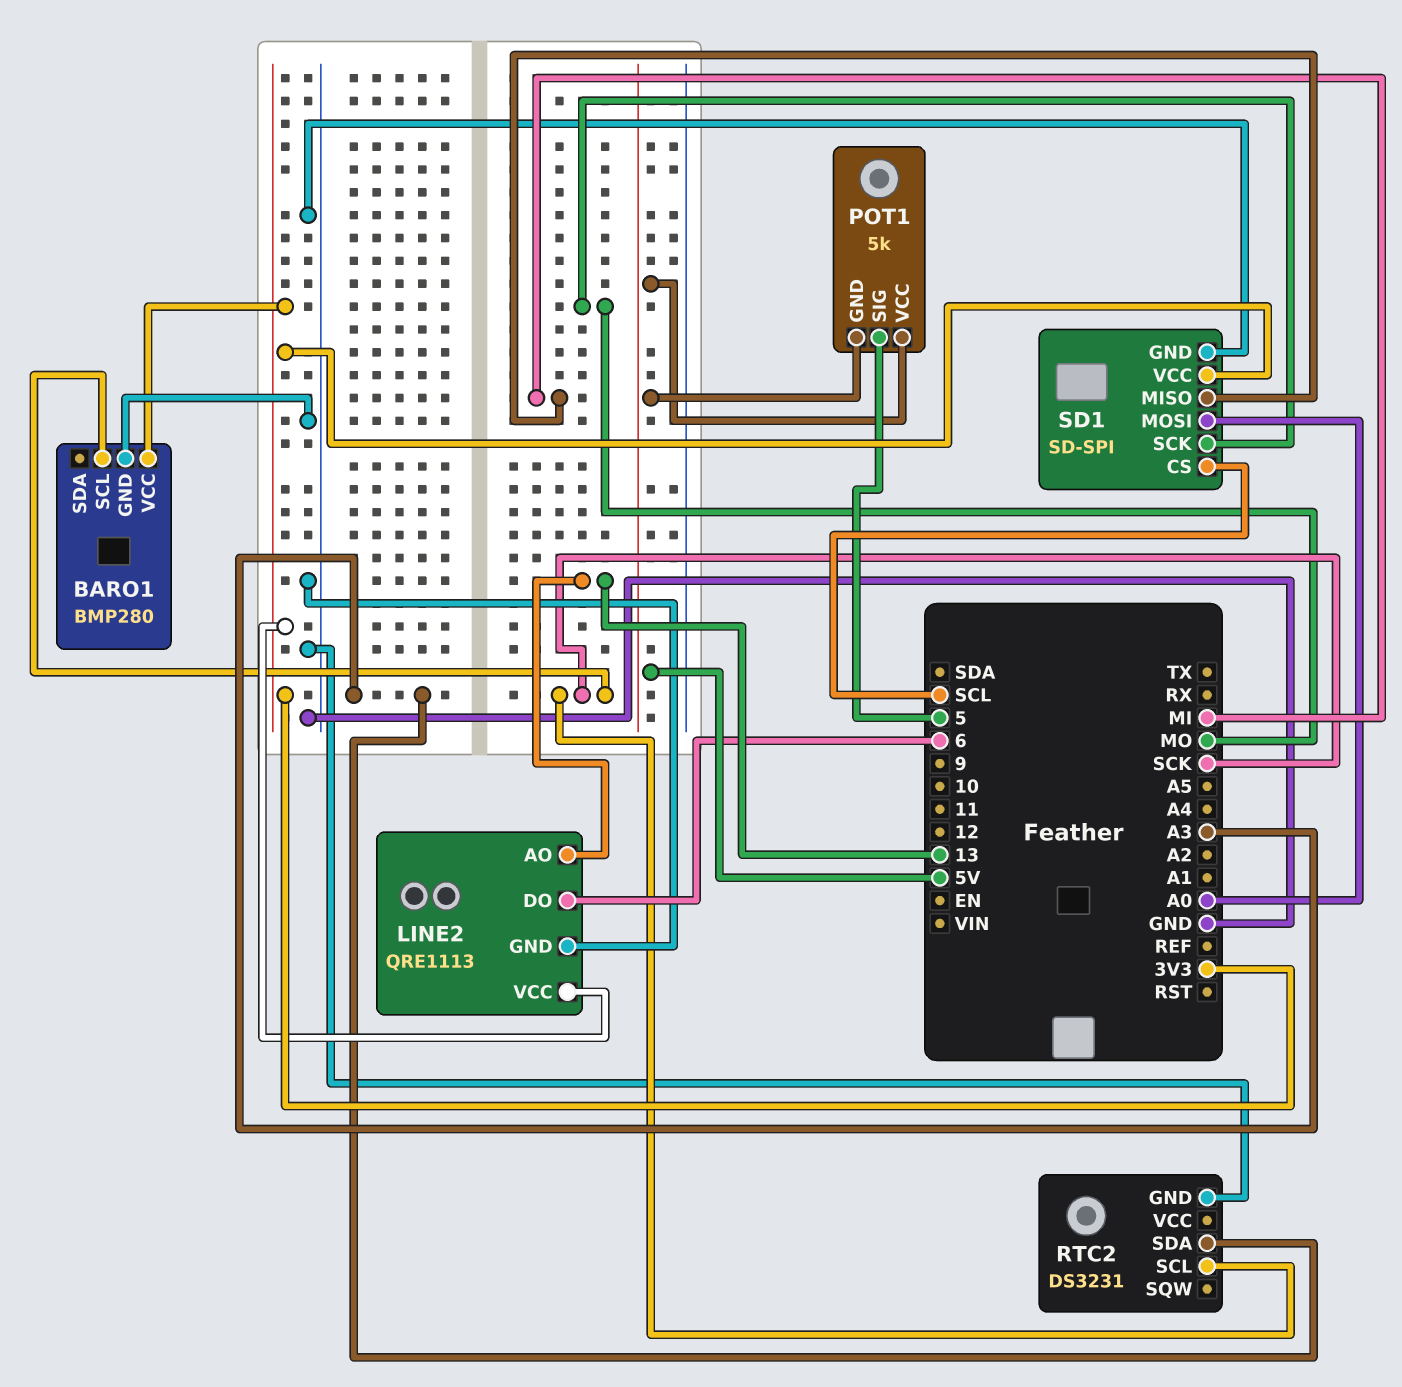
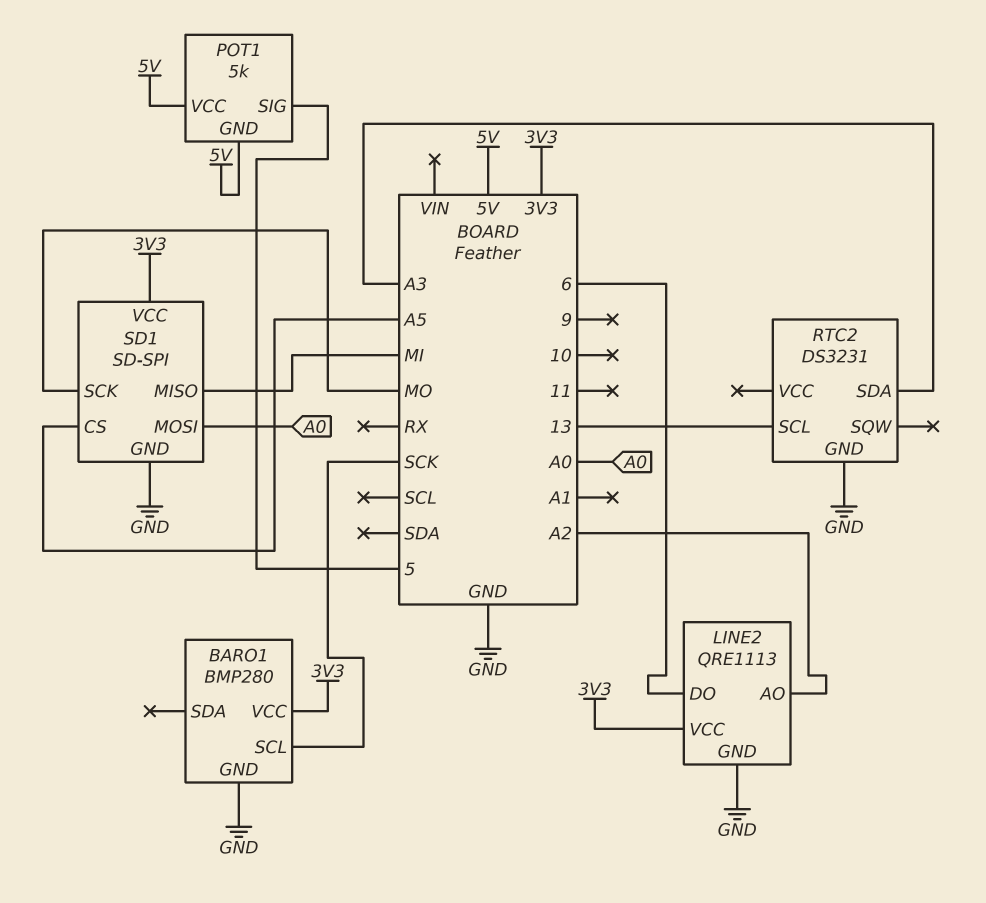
LINE2 pin AO: 13 -> A2
RTC2 pin SCL: SCK -> 13
SD1 pin CS: SCL -> A5

